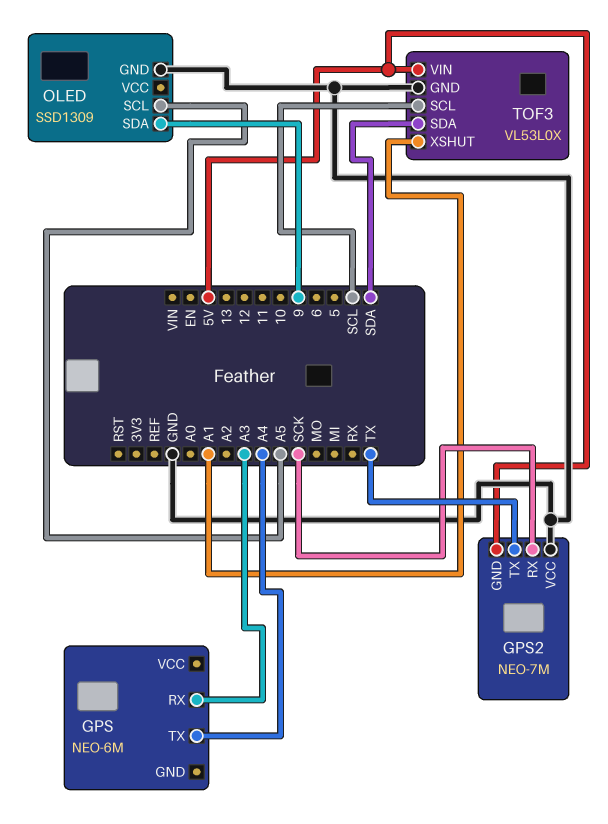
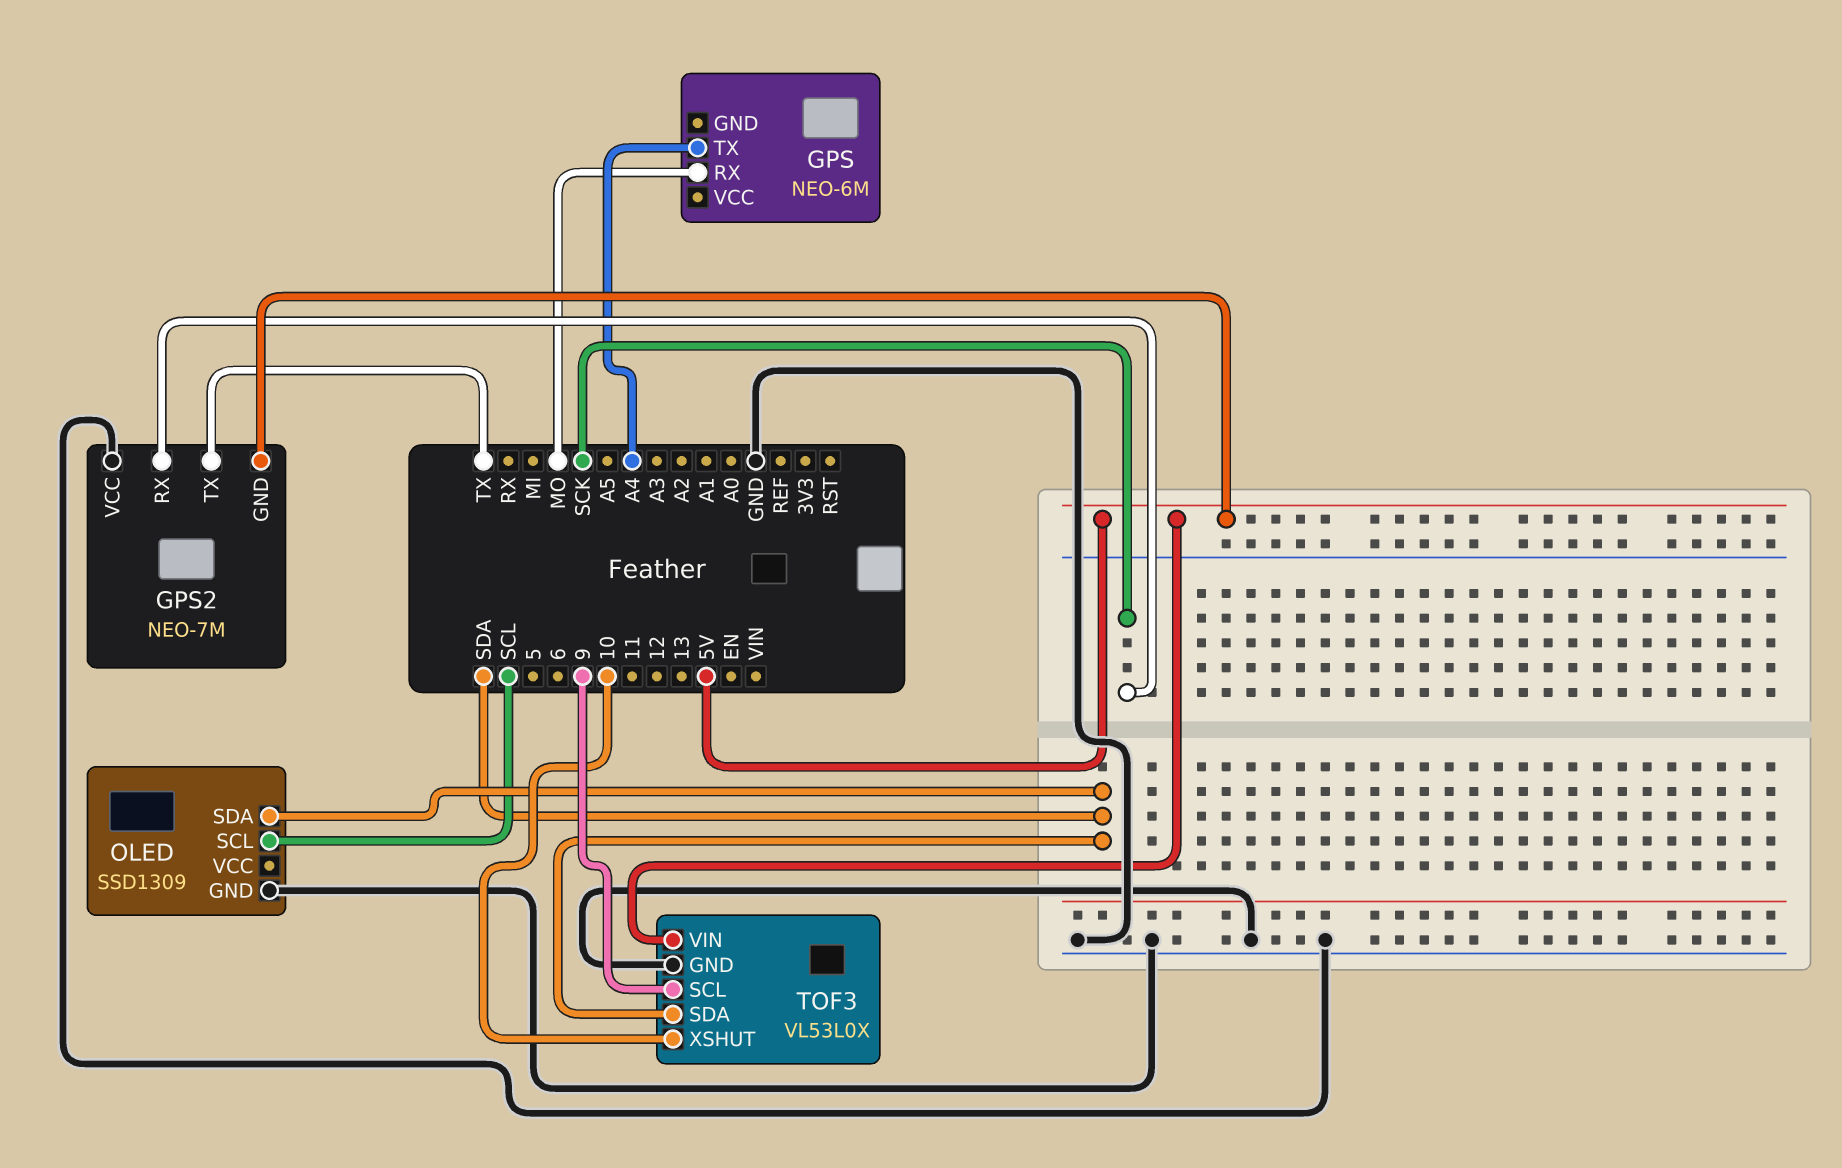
GPS pin RX: A3 -> MO
OLED pin SCL: A5 -> SCL
OLED pin SDA: 9 -> SDA
TOF3 pin SCL: SCL -> 9
TOF3 pin XSHUT: A1 -> 10

